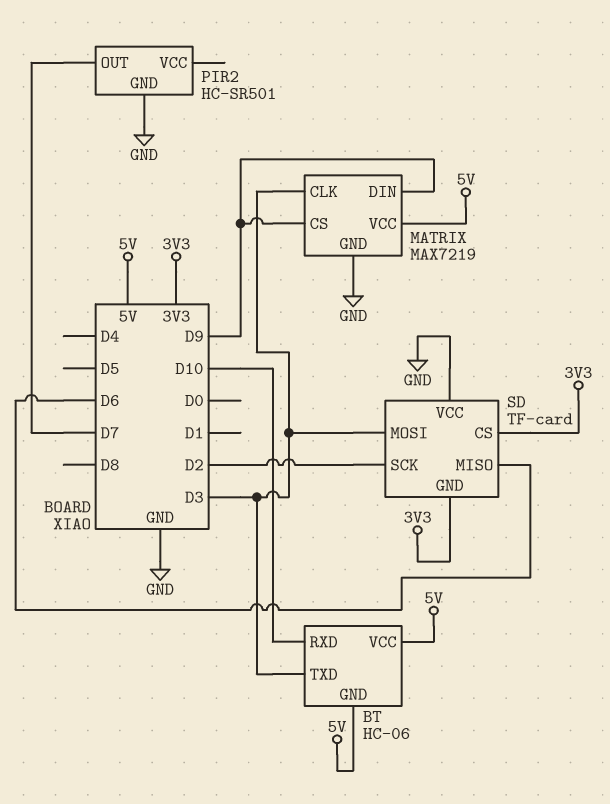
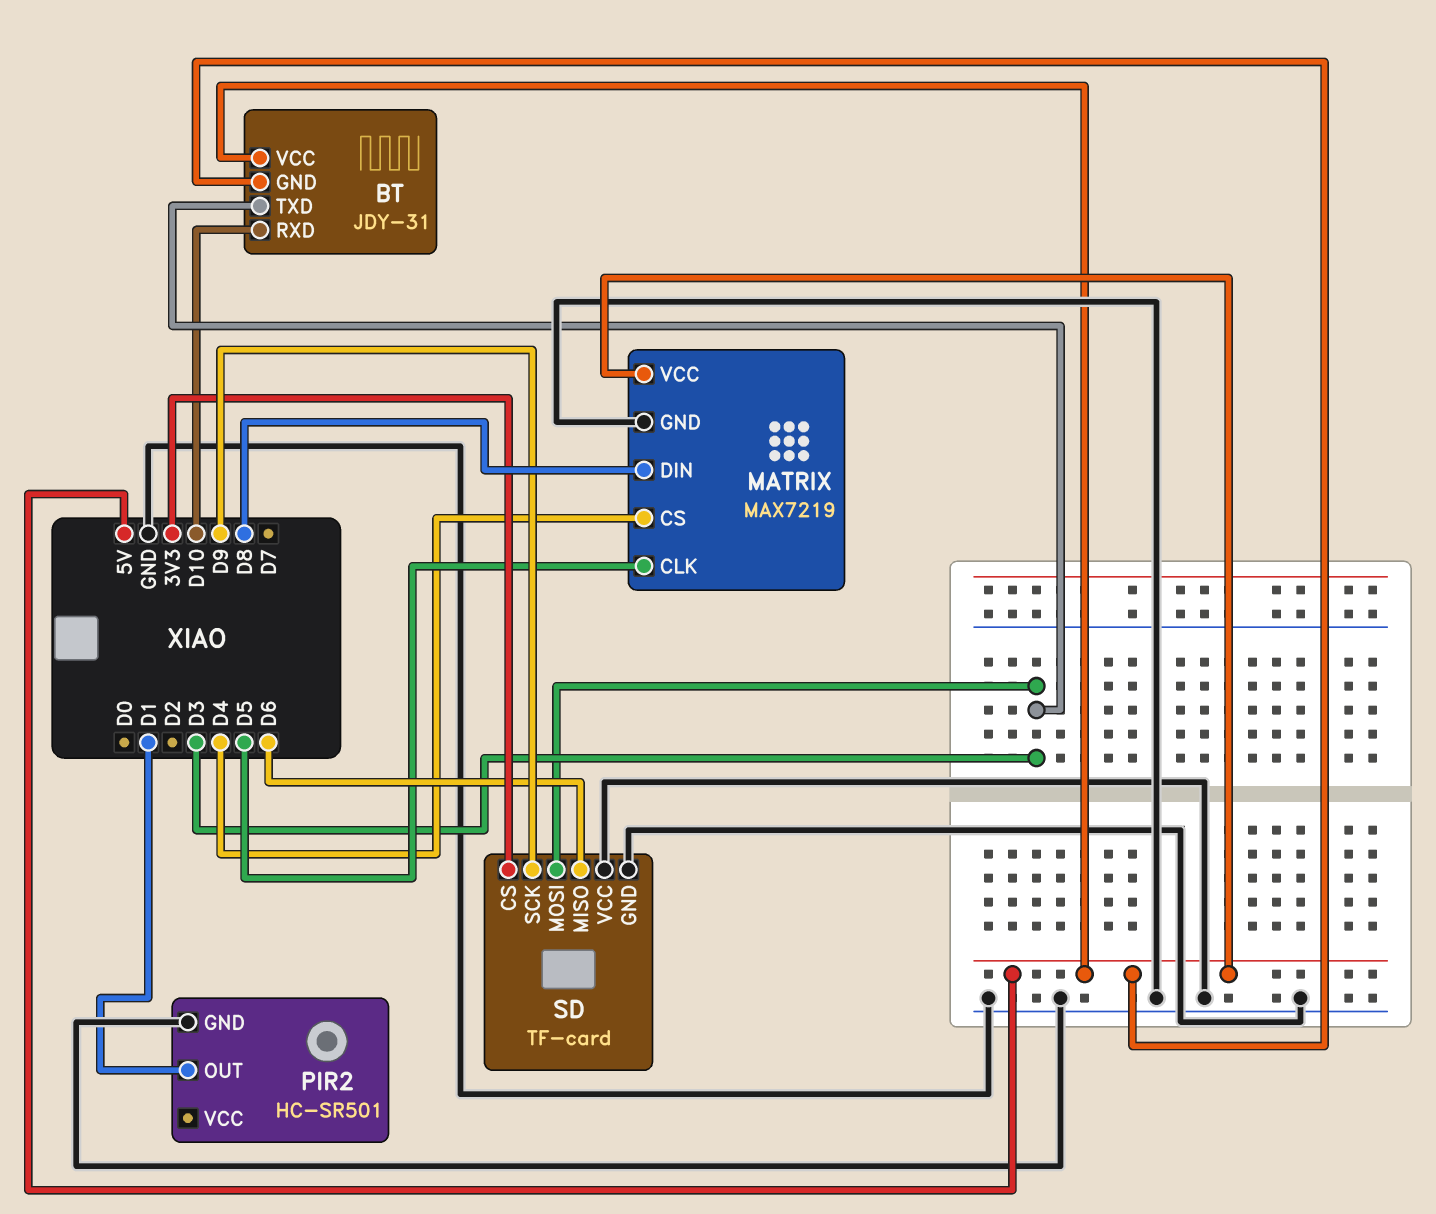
BT: HC-06 -> JDY-31
MATRIX pin CLK: D3 -> D5
MATRIX pin CS: D9 -> D4
MATRIX pin DIN: D9 -> D8
PIR2 pin OUT: D7 -> D1
SD pin GND: 3V3 -> GND
SD pin SCK: D2 -> D9

